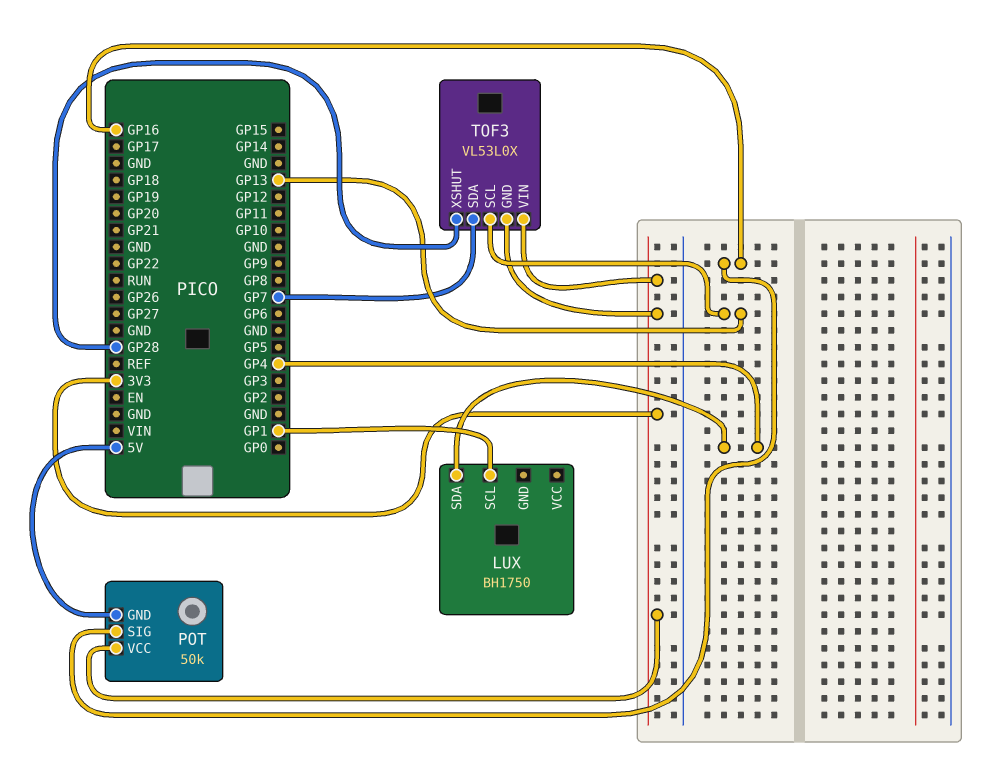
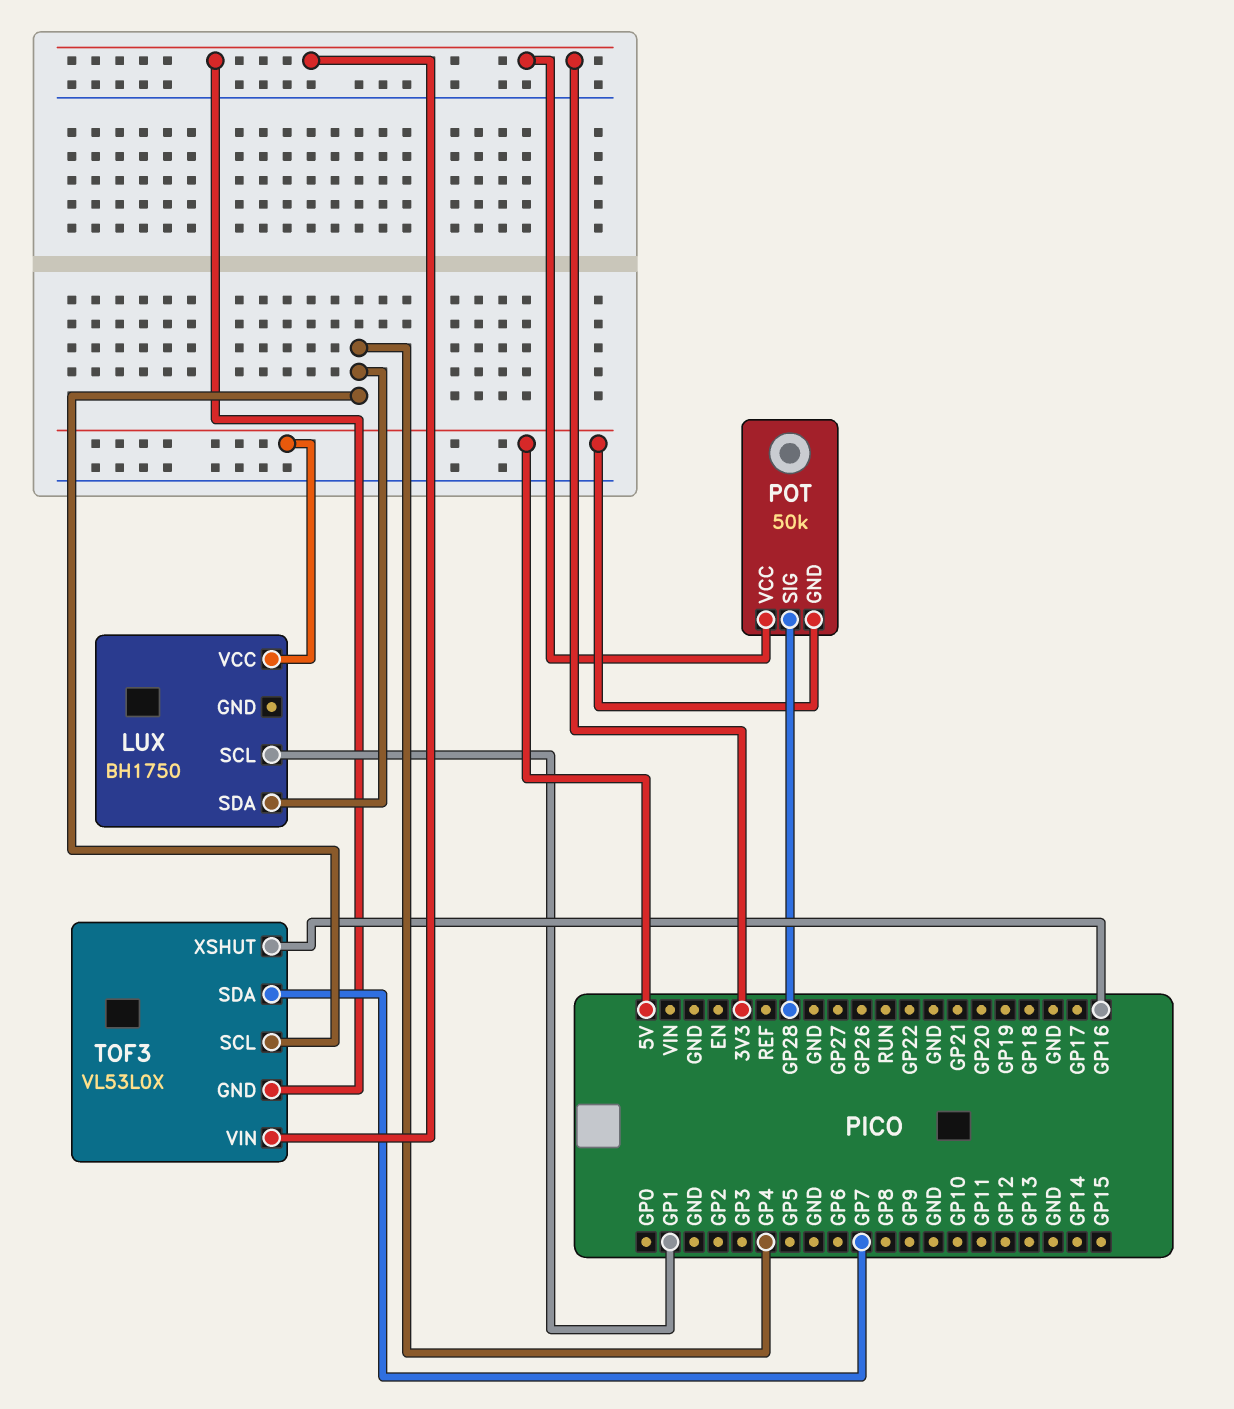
LUX pin VCC: none -> 5V
POT pin SIG: GP16 -> GP28
TOF3 pin SCL: GP13 -> GP4
TOF3 pin XSHUT: GP28 -> GP16

